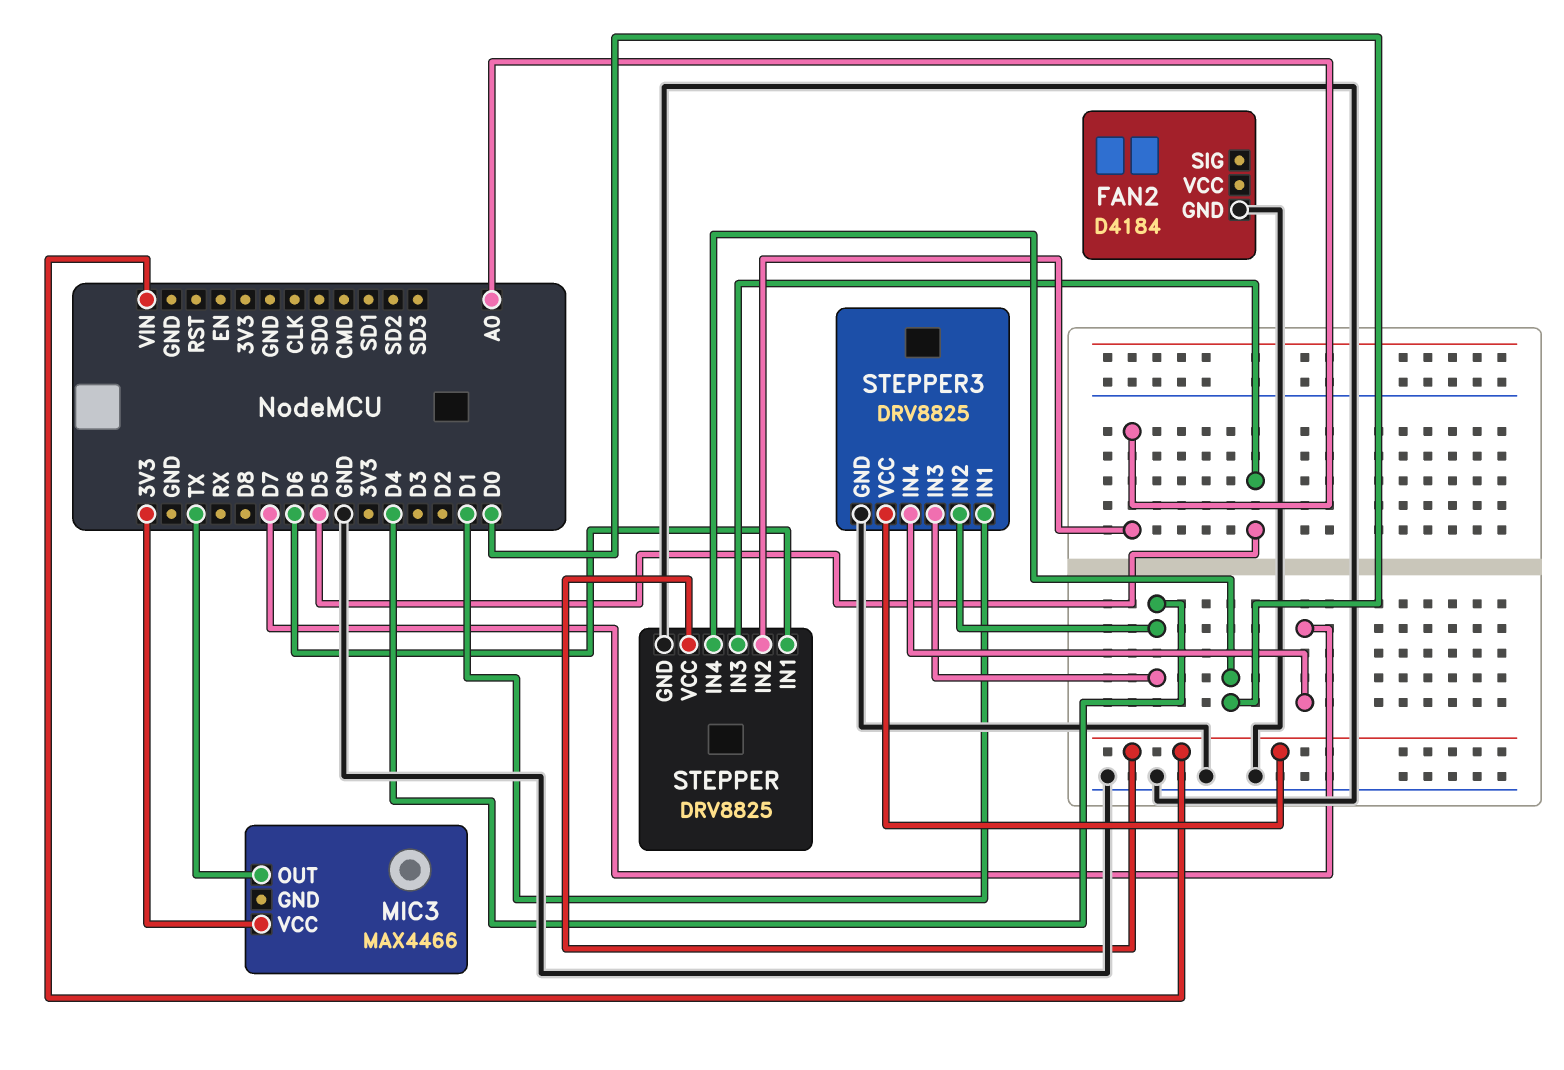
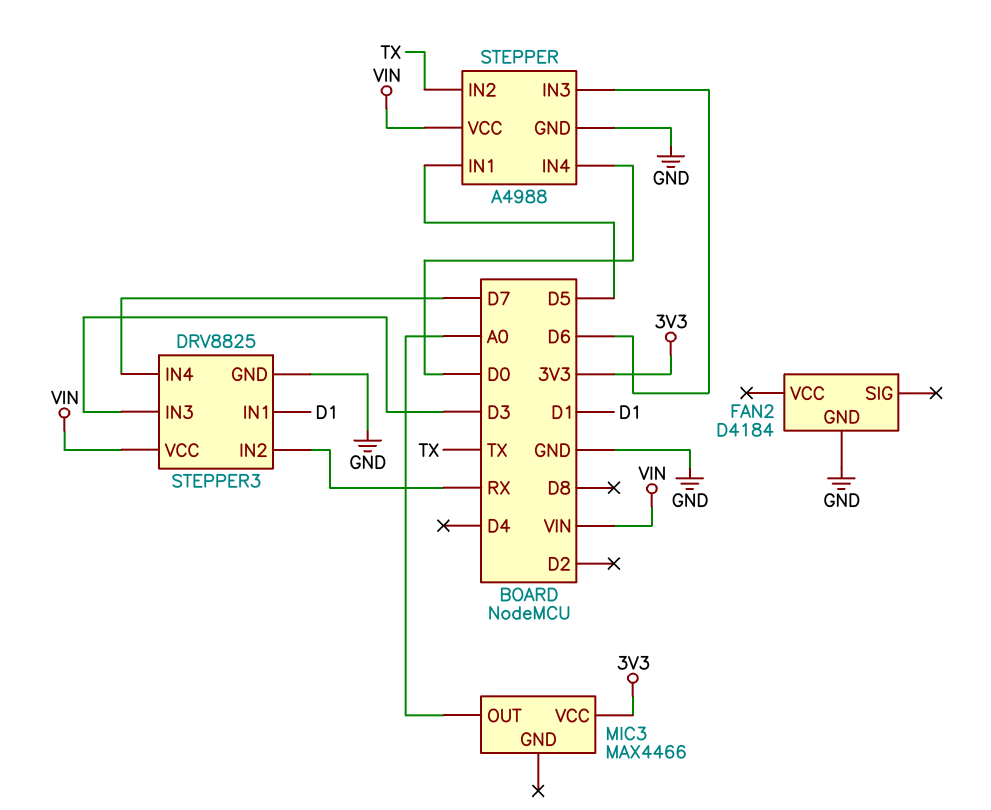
MIC3 pin OUT: TX -> A0
STEPPER: DRV8825 -> A4988
STEPPER pin IN1: D6 -> D5
STEPPER pin IN2: A0 -> TX
STEPPER pin IN3: D5 -> D6
STEPPER3 pin IN2: D4 -> RX
STEPPER3 pin IN3: D4 -> D3

